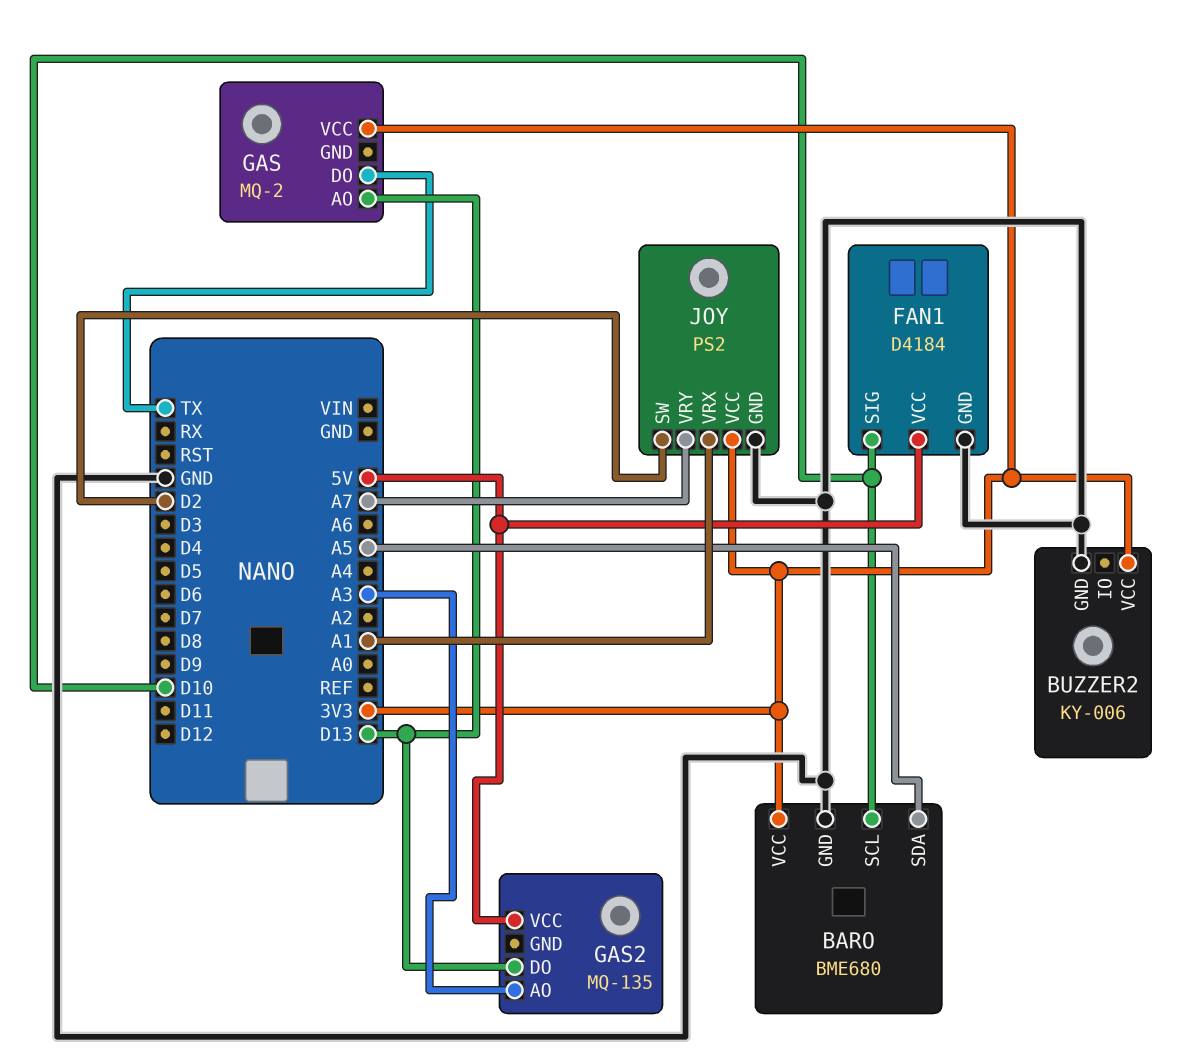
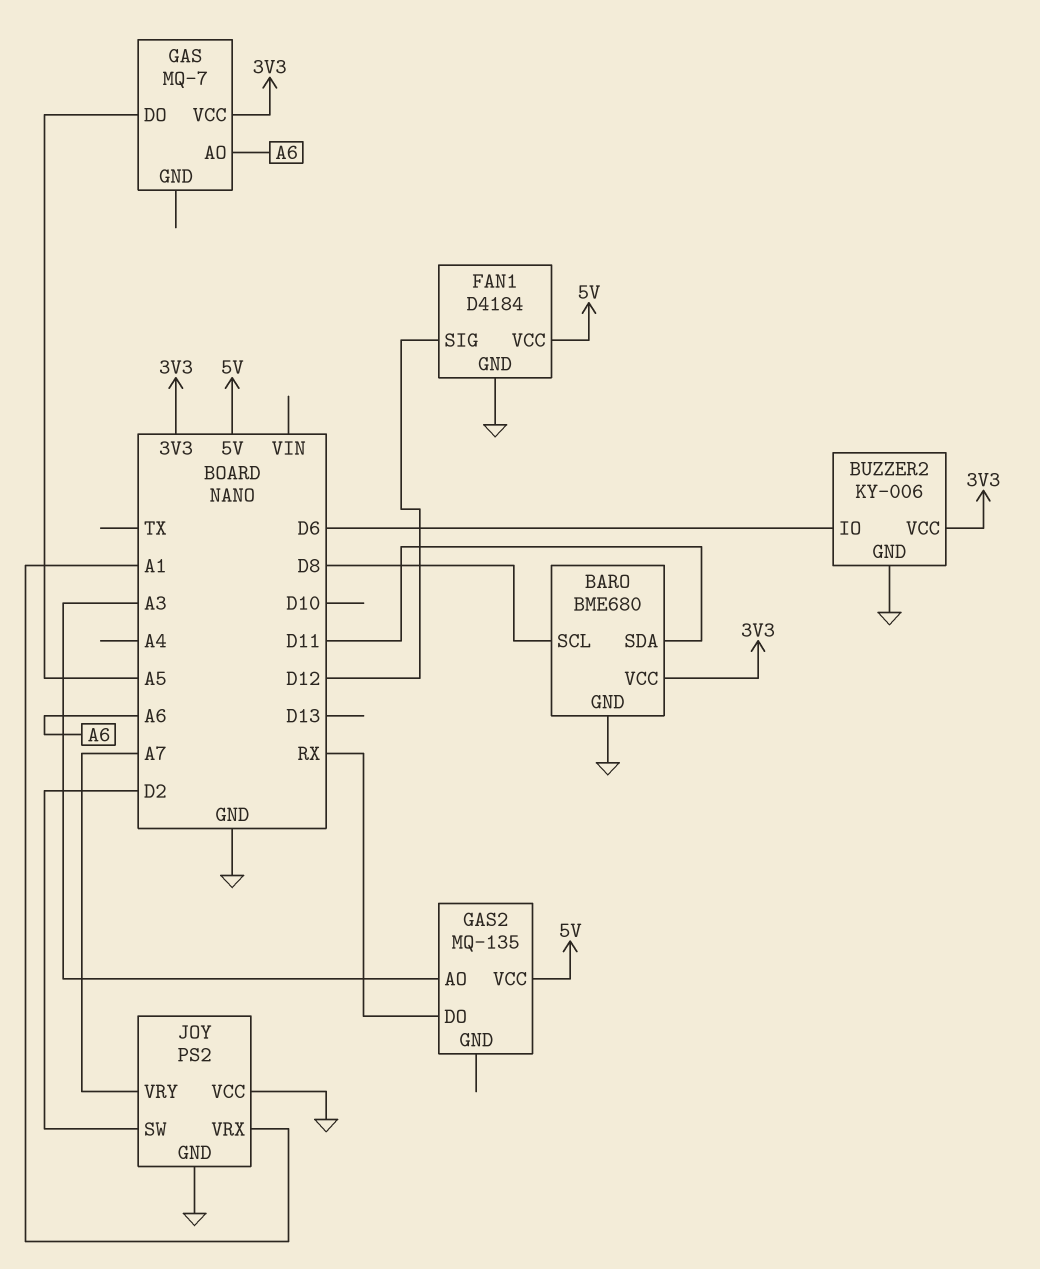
BARO pin SCL: D10 -> D8
BARO pin SDA: A5 -> D11
BUZZER2 pin IO: none -> D6
FAN1 pin SIG: D10 -> D12
GAS: MQ-2 -> MQ-7
GAS pin AO: D13 -> A6
GAS pin DO: TX -> A5
GAS2 pin DO: D13 -> RX
JOY pin VCC: 3V3 -> GND

